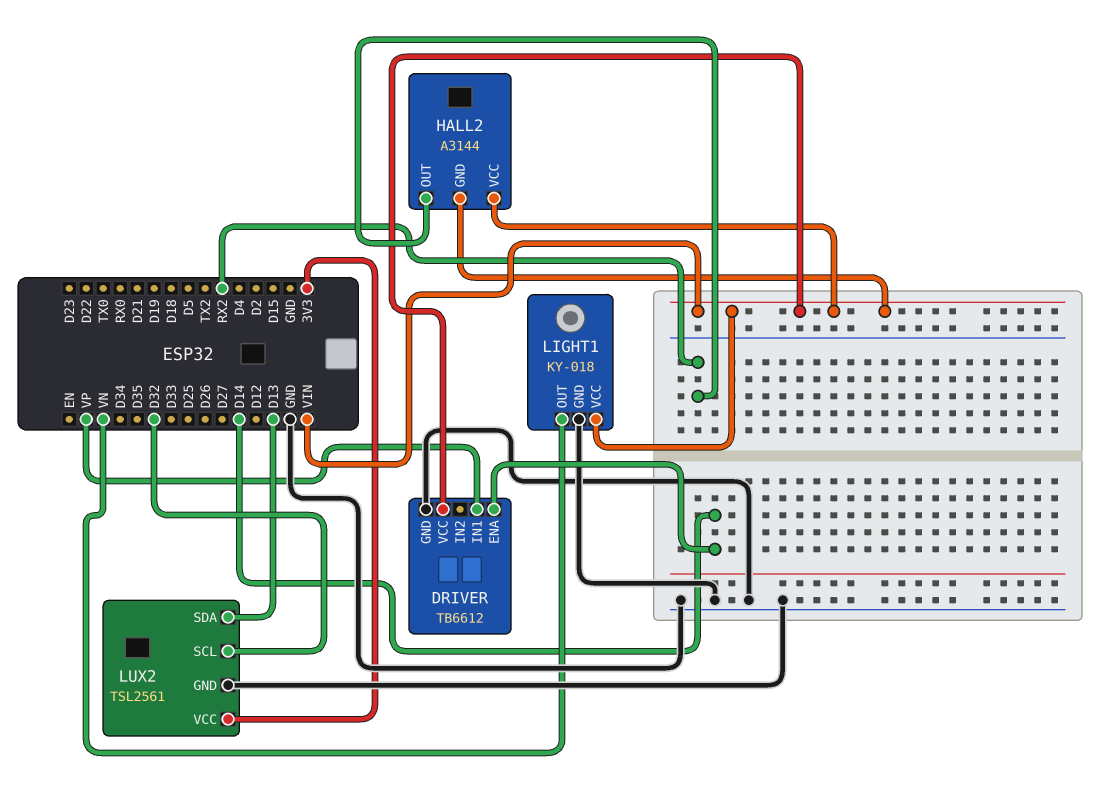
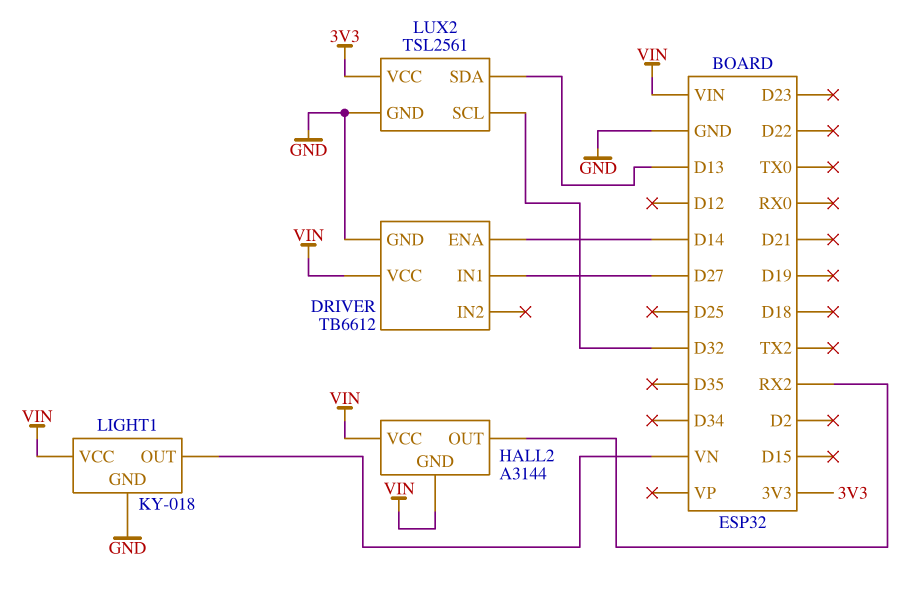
DRIVER pin IN1: VP -> D27

